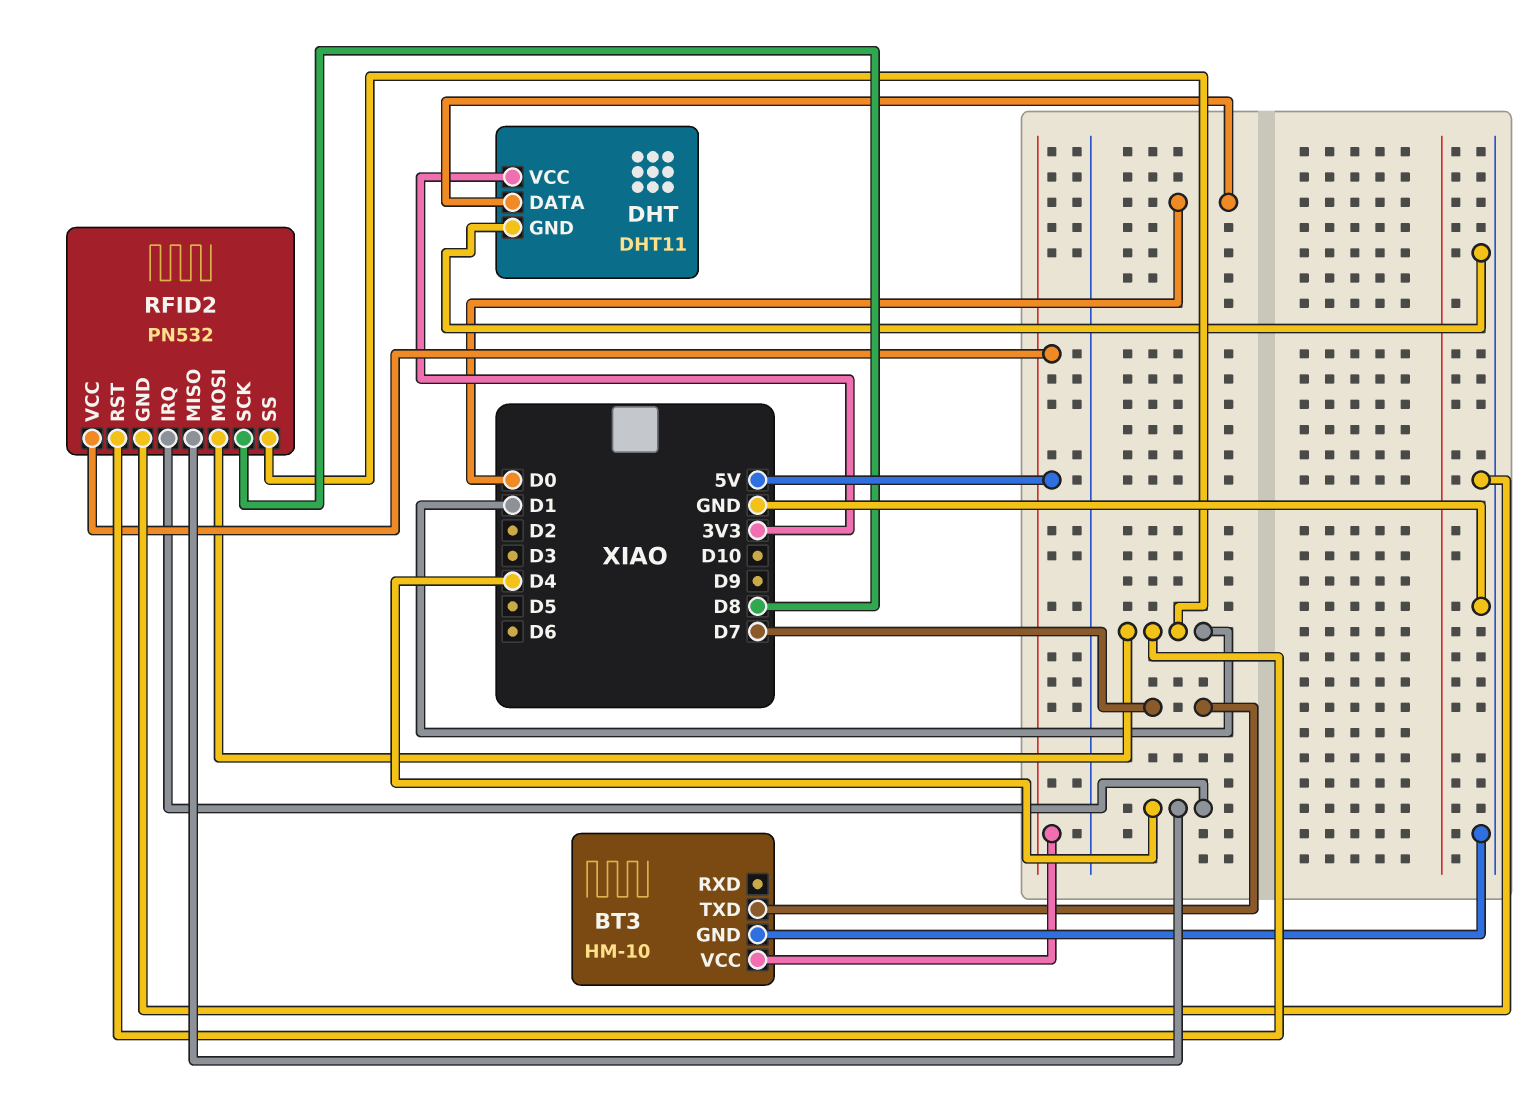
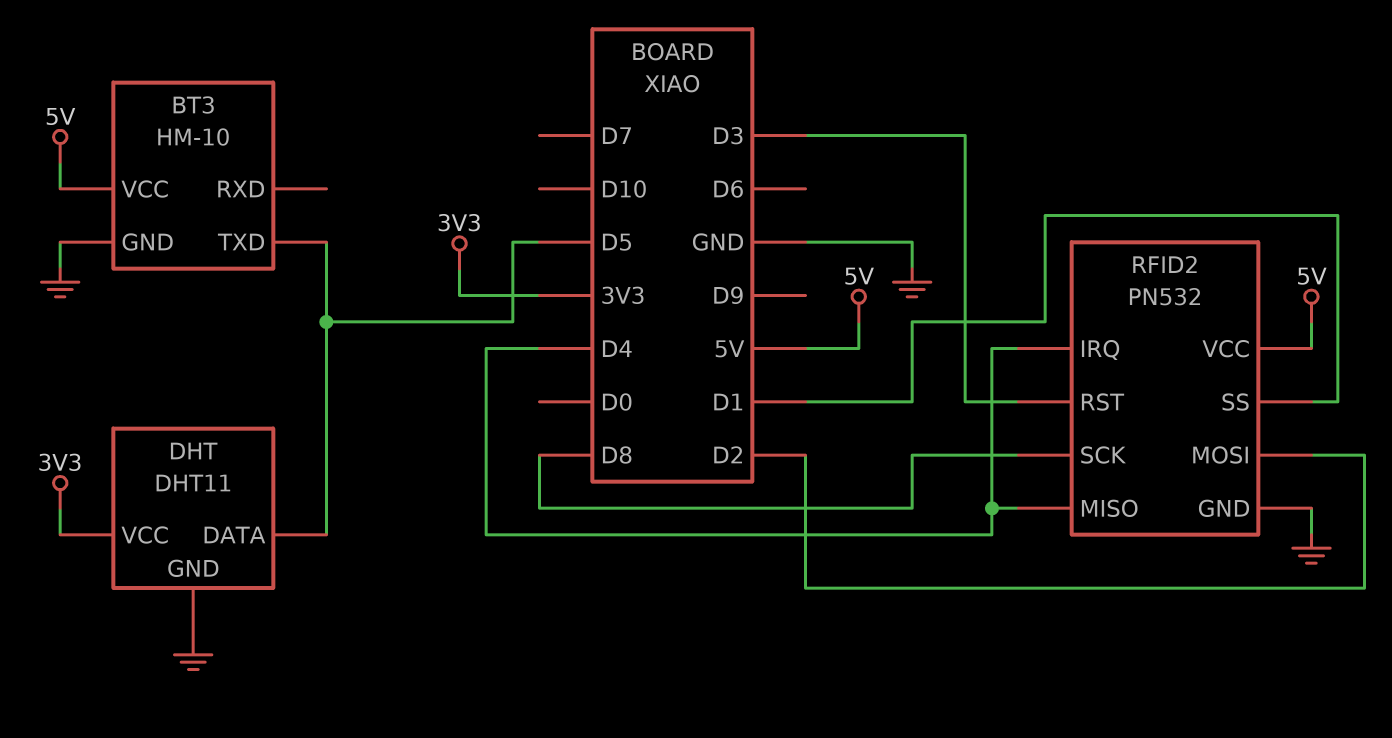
BT3 pin TXD: D7 -> D5
DHT pin DATA: D0 -> D5
RFID2 pin MOSI: D1 -> D2
RFID2 pin RST: D1 -> D3

